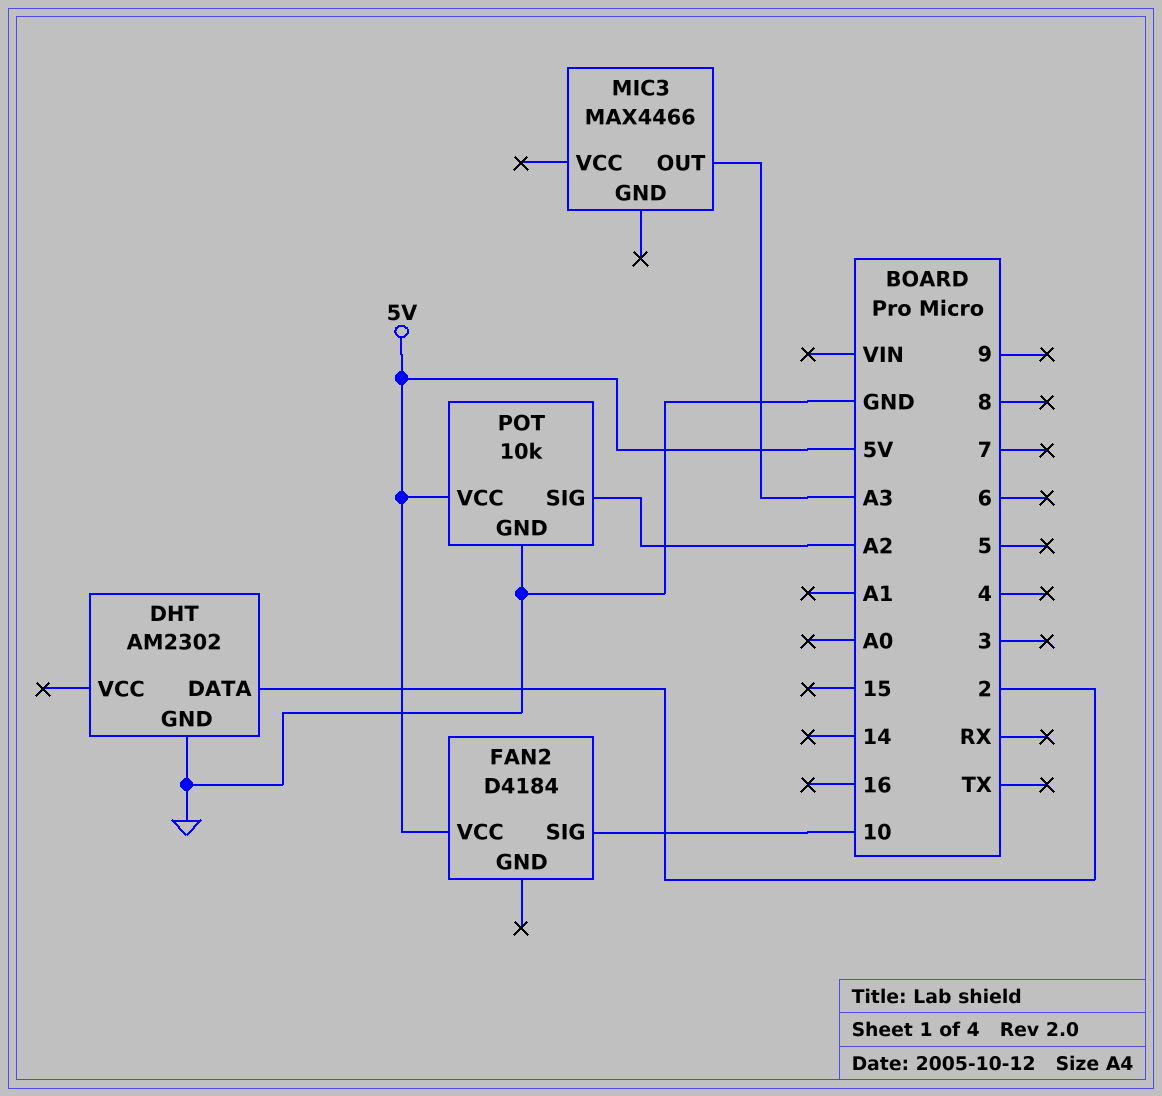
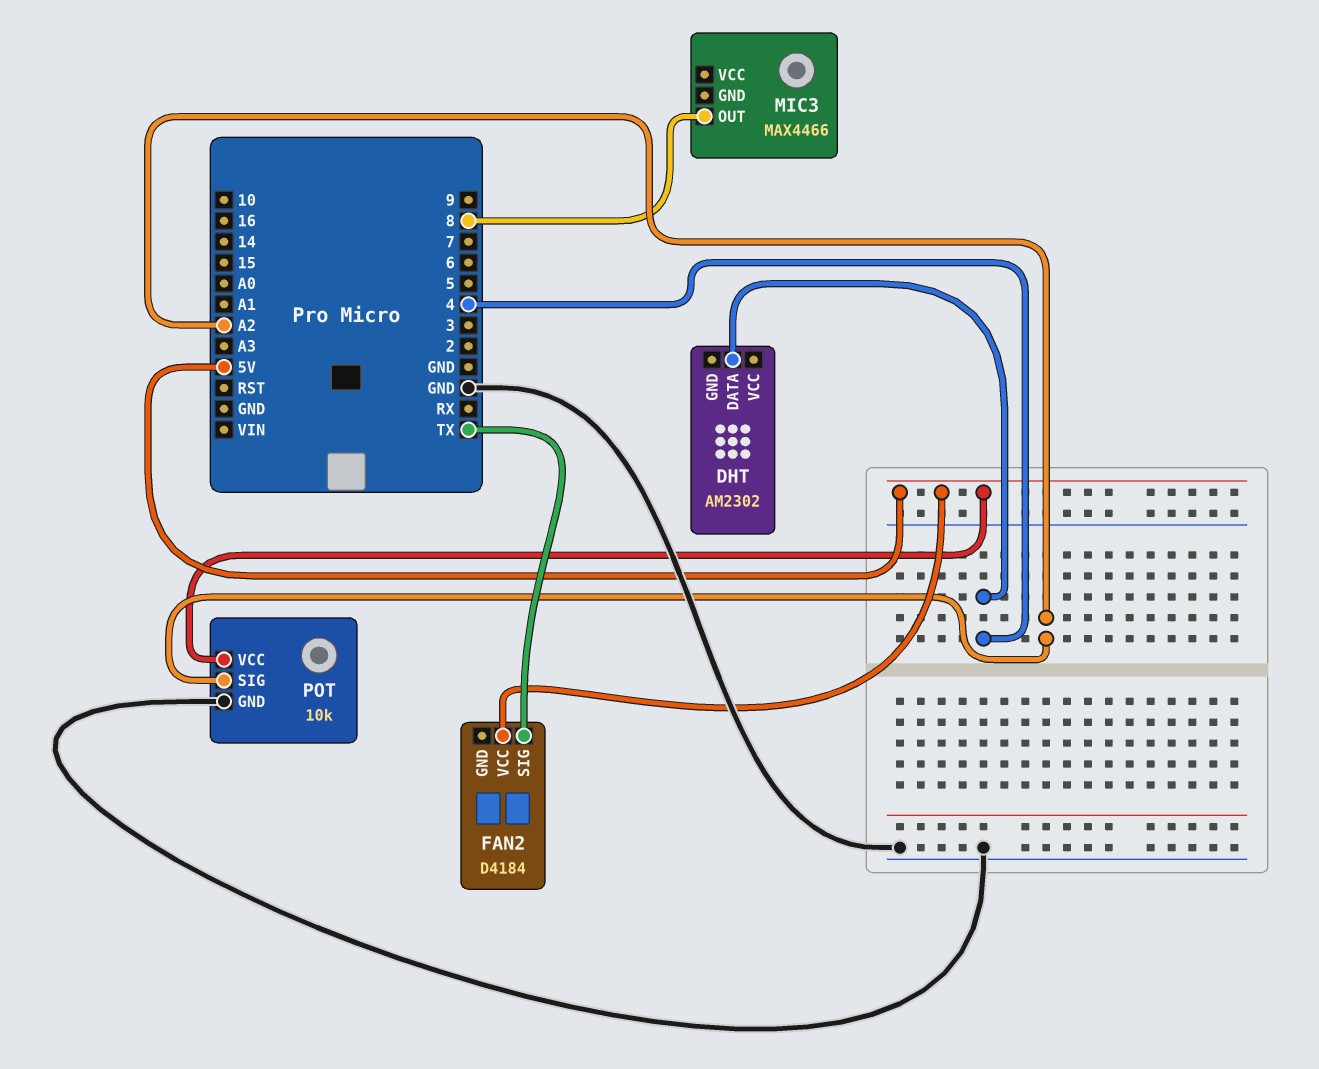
DHT pin DATA: 2 -> 4
DHT pin GND: GND -> none
FAN2 pin SIG: 10 -> TX
MIC3 pin OUT: A3 -> 8

